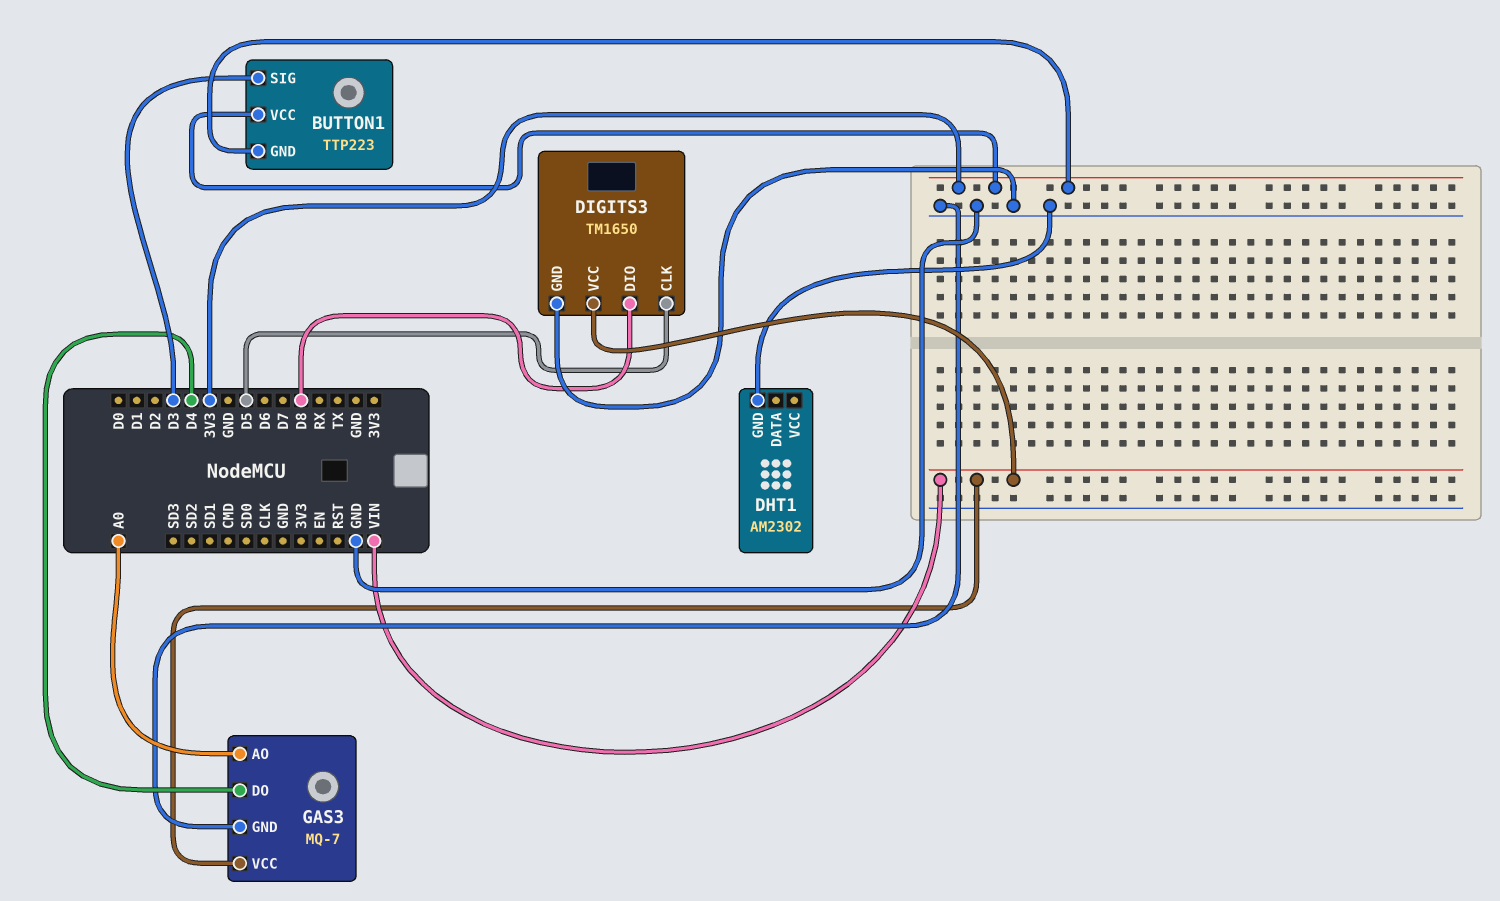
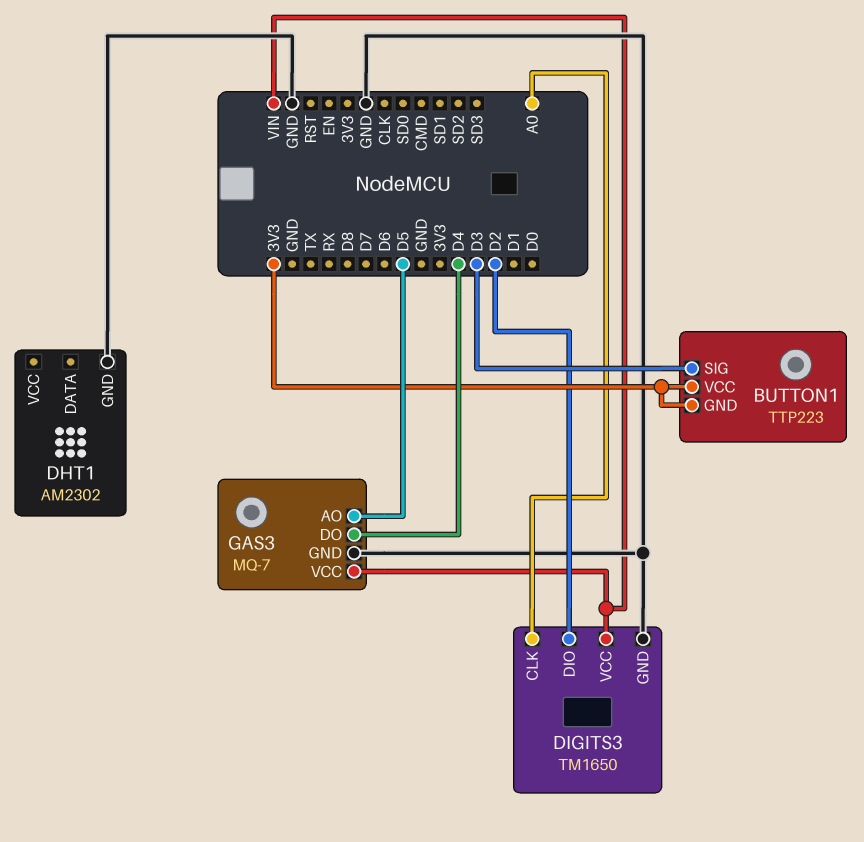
DIGITS3 pin CLK: D5 -> A0
DIGITS3 pin DIO: D8 -> D2
GAS3 pin AO: A0 -> D5

